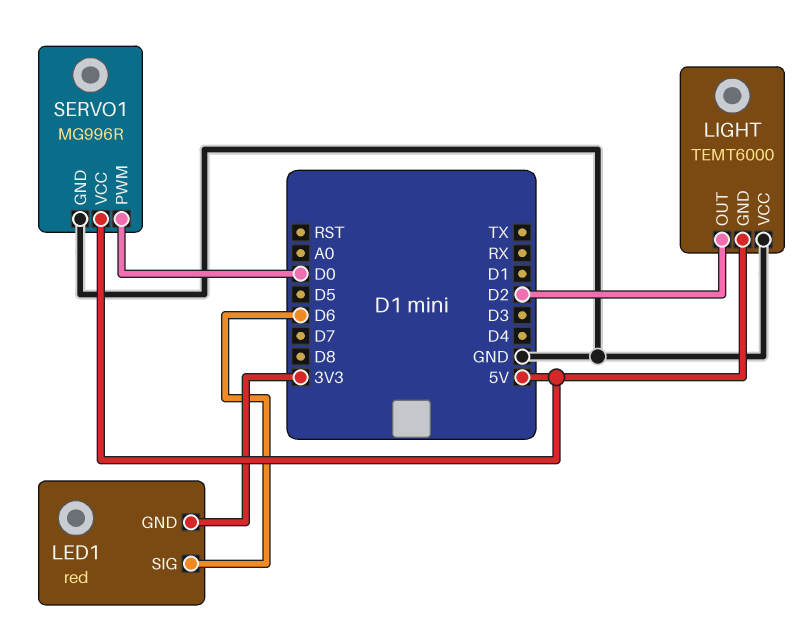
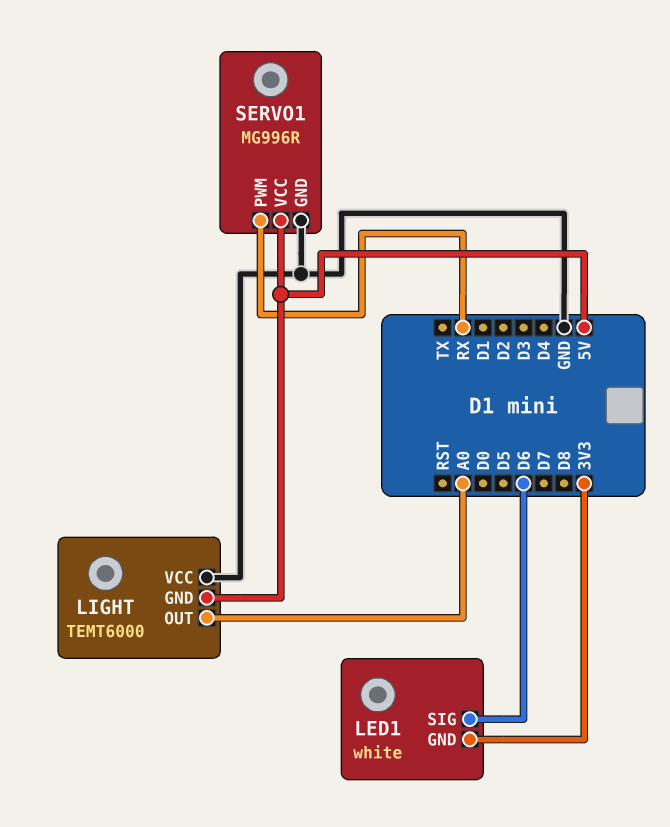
LED1: red -> white
LIGHT pin OUT: D2 -> A0
SERVO1 pin PWM: D0 -> RX

